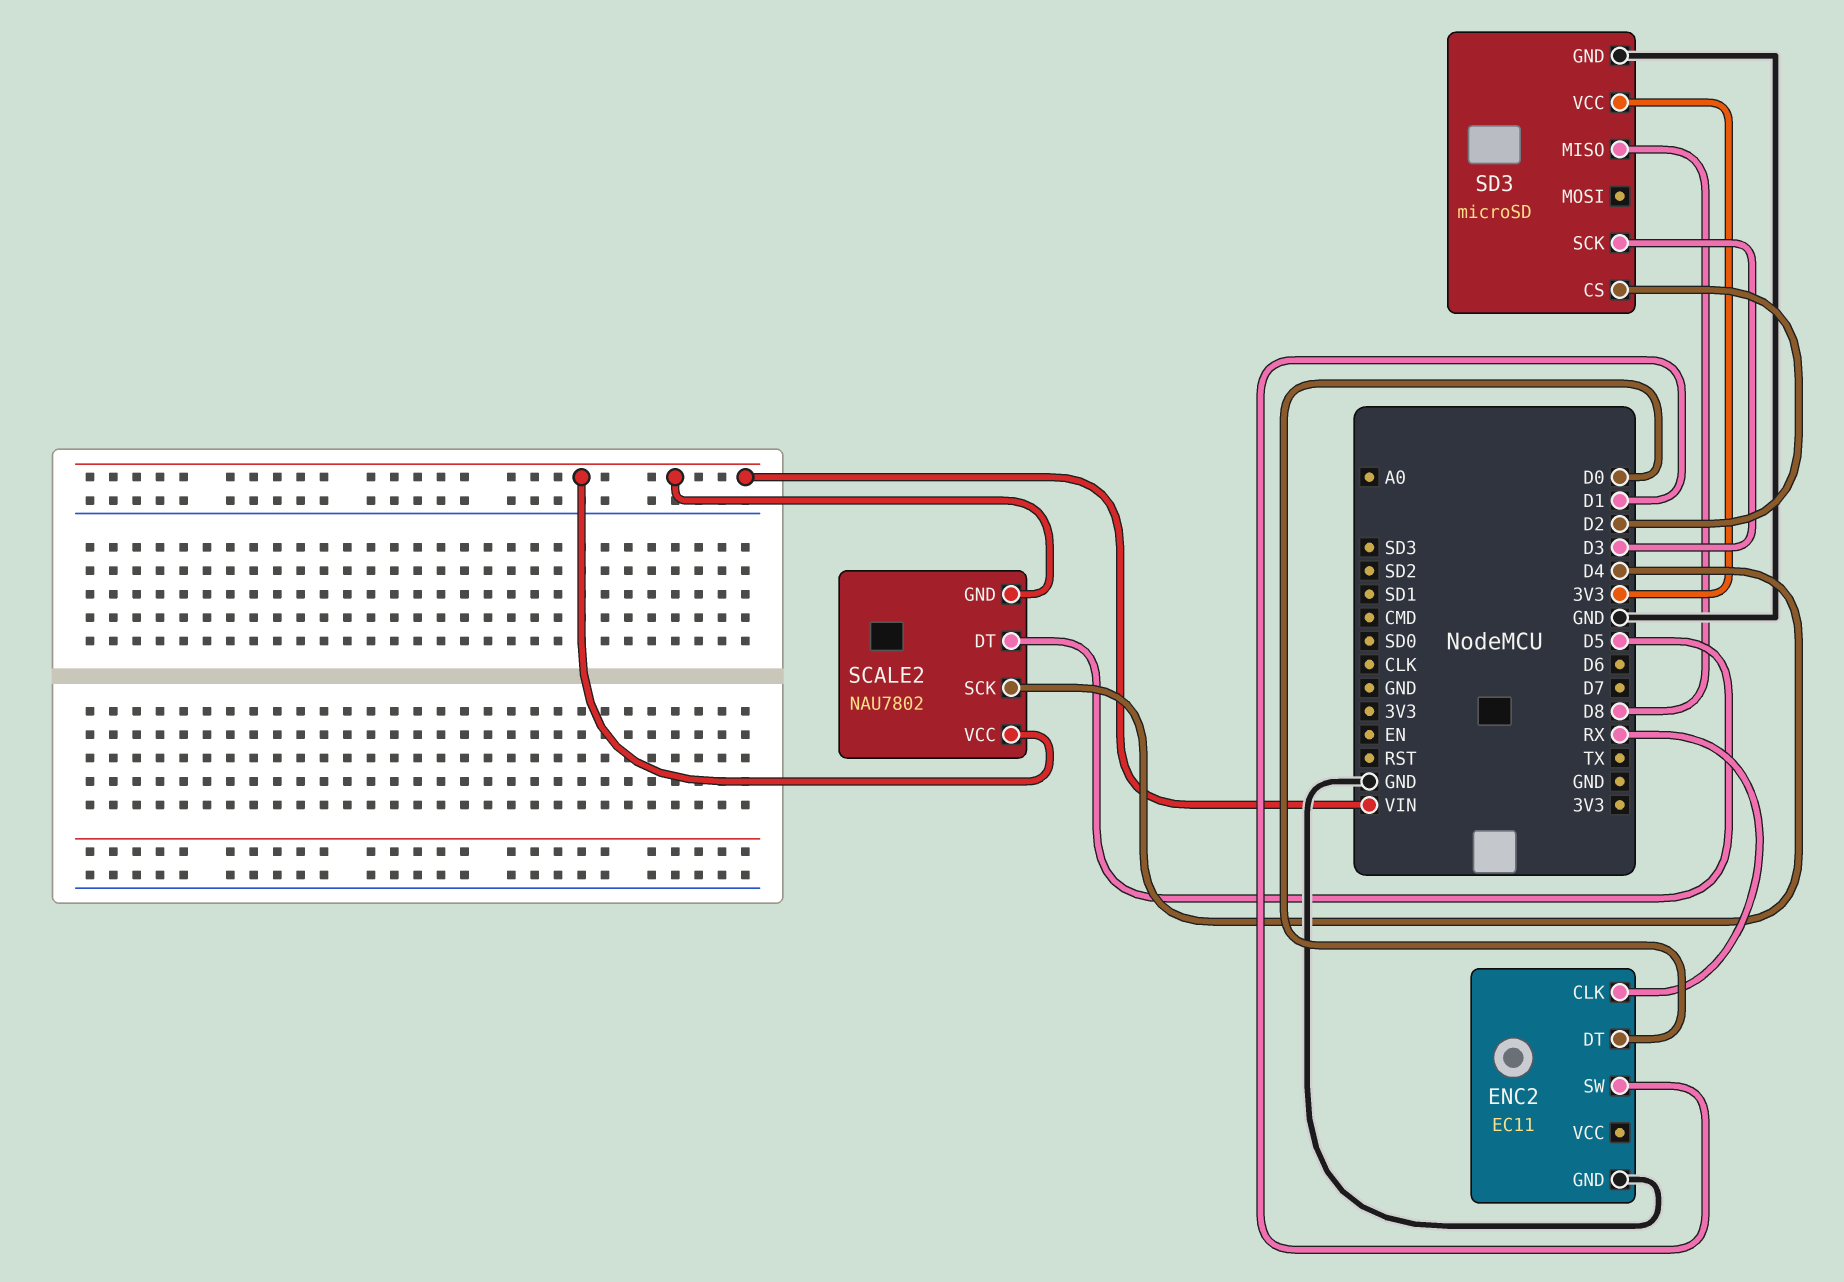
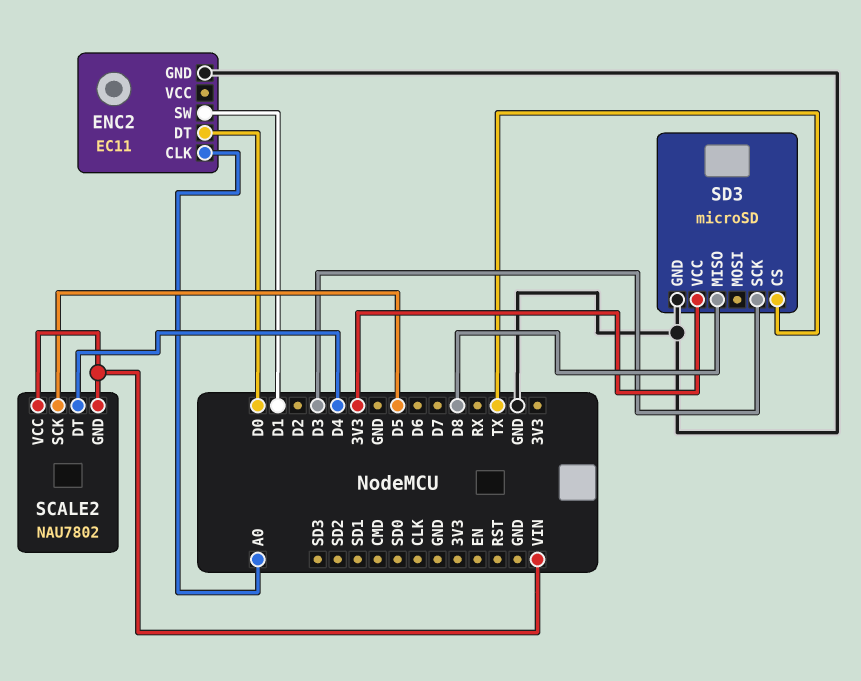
ENC2 pin CLK: RX -> A0
SCALE2 pin DT: D5 -> D4
SCALE2 pin SCK: D4 -> D5
SD3 pin CS: D2 -> TX

